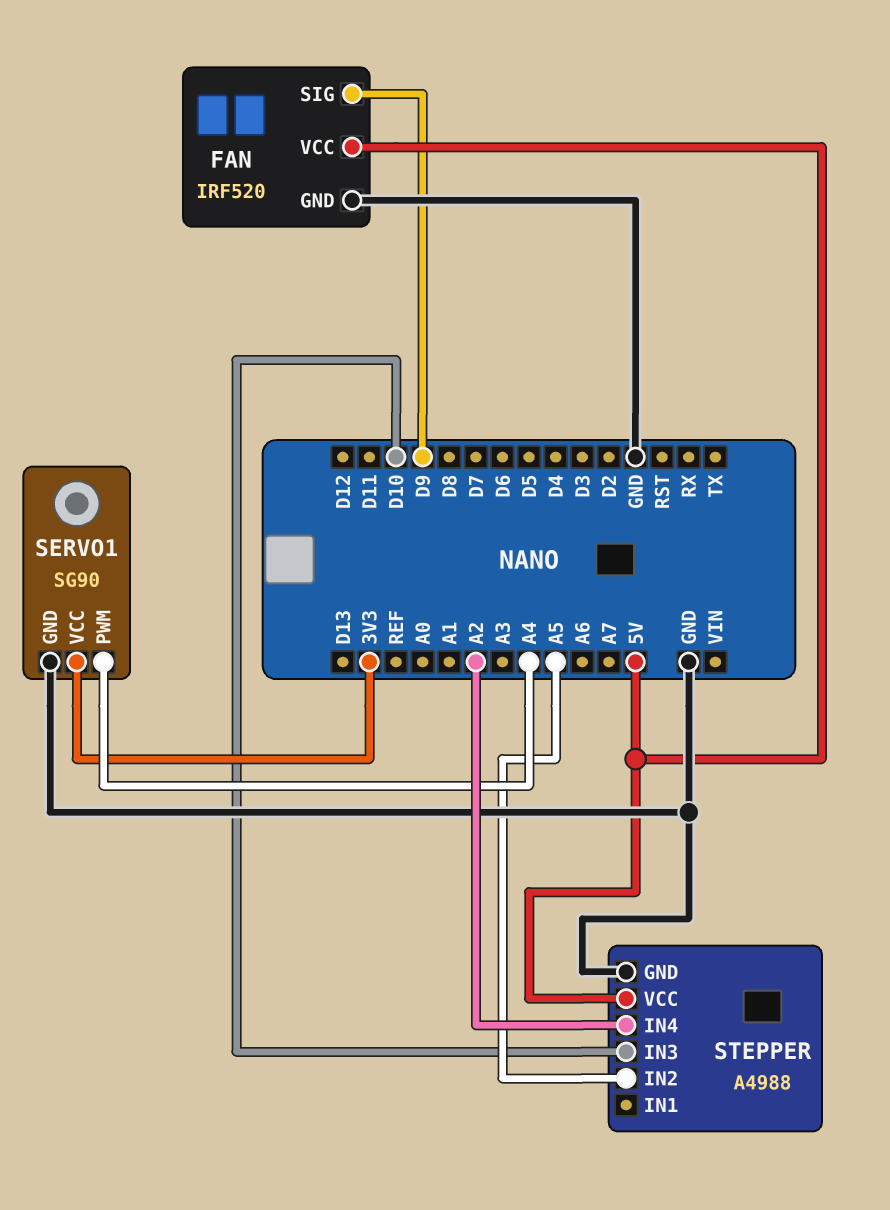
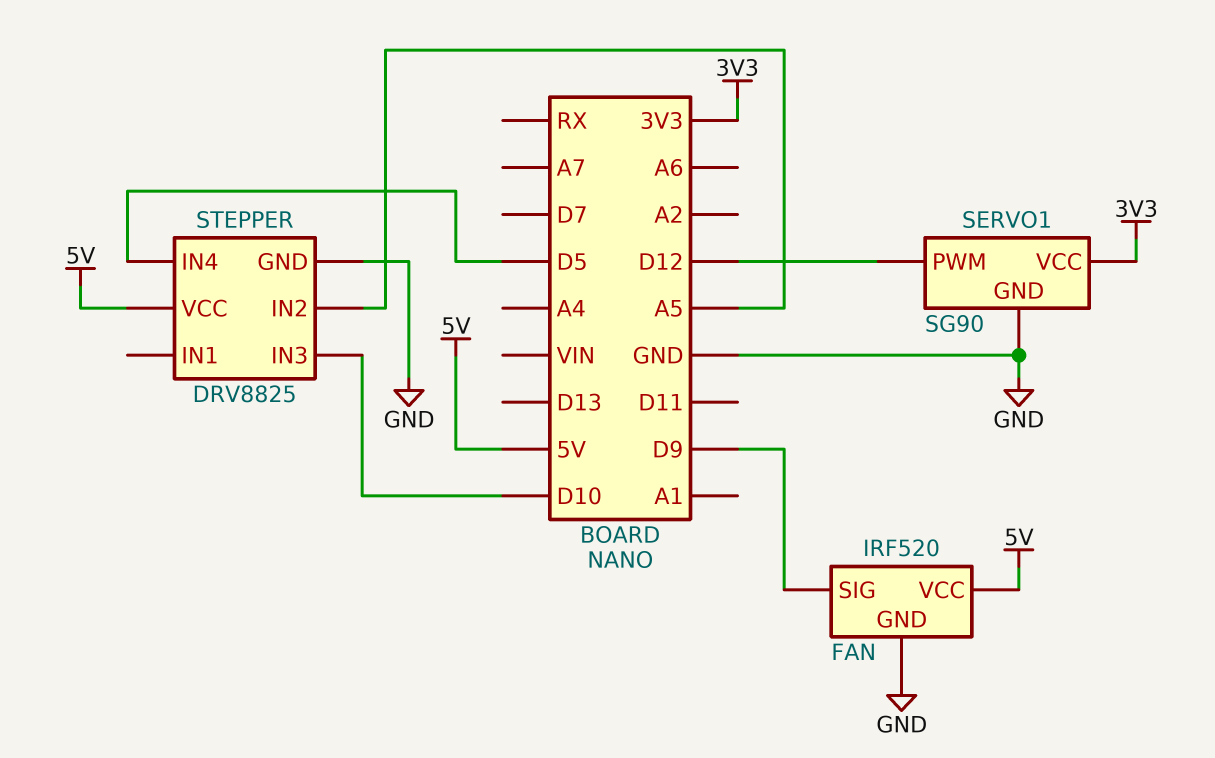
SERVO1 pin PWM: A4 -> D12
STEPPER: A4988 -> DRV8825
STEPPER pin IN4: A2 -> D5

